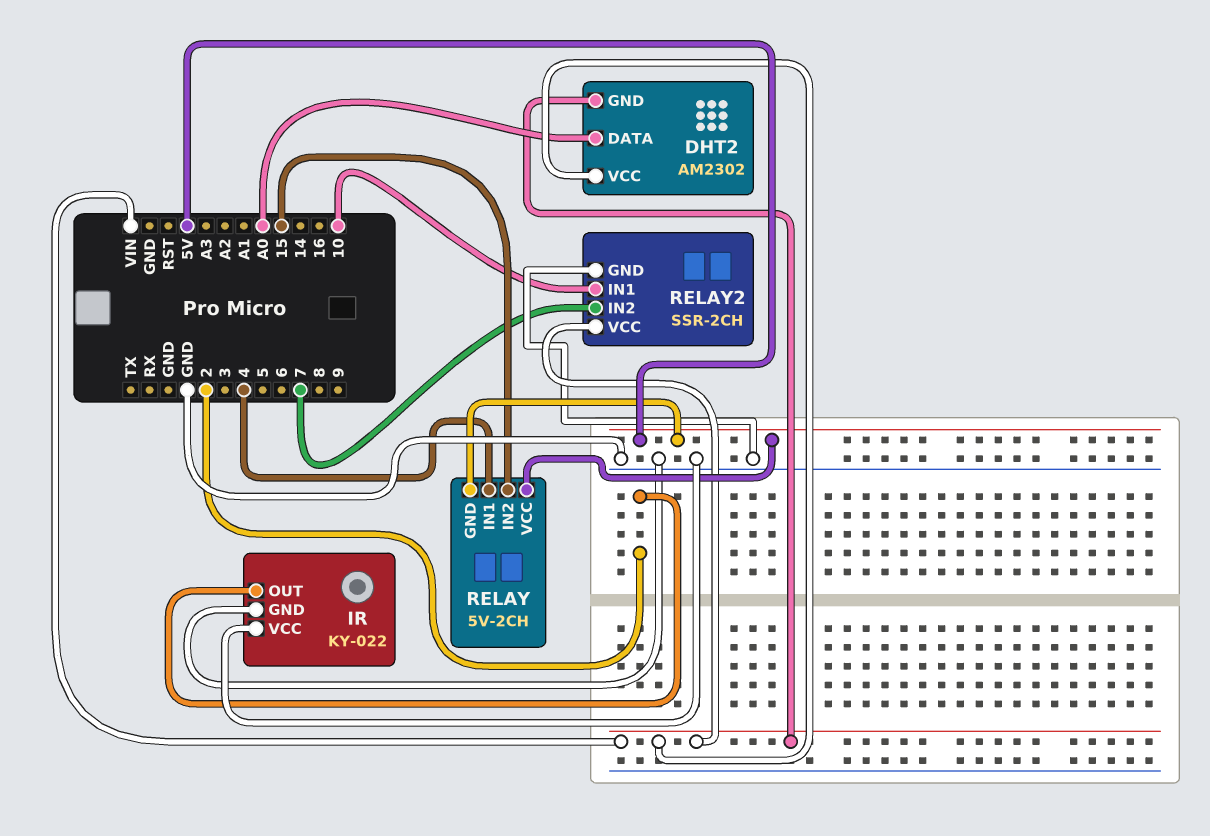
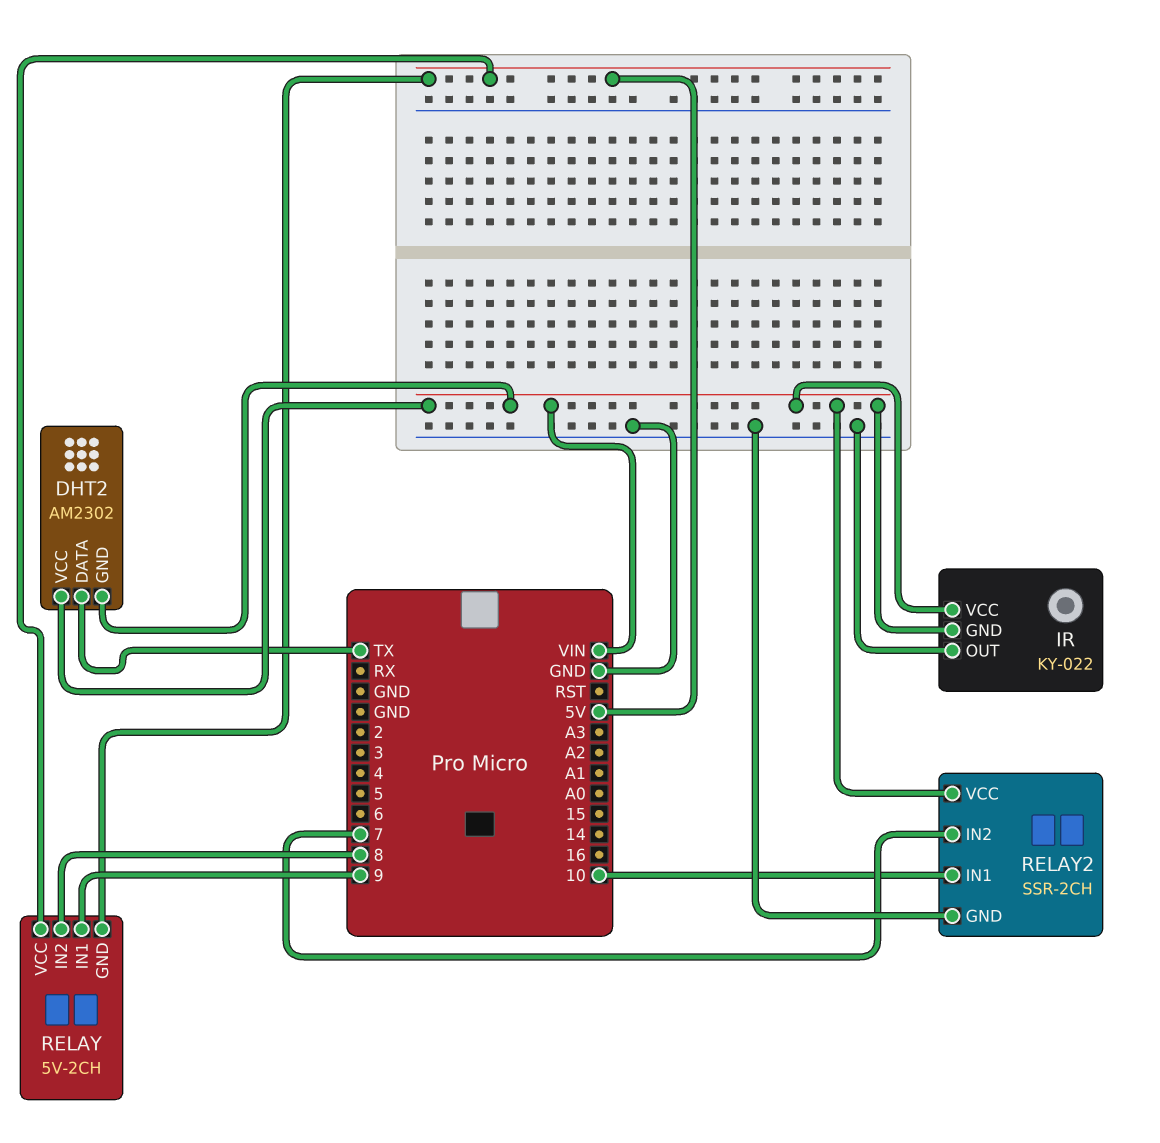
DHT2 pin DATA: A0 -> TX
IR pin GND: GND -> VIN
IR pin OUT: 2 -> GND
IR pin VCC: GND -> VIN
RELAY pin IN1: 4 -> 9
RELAY pin IN2: 15 -> 8

